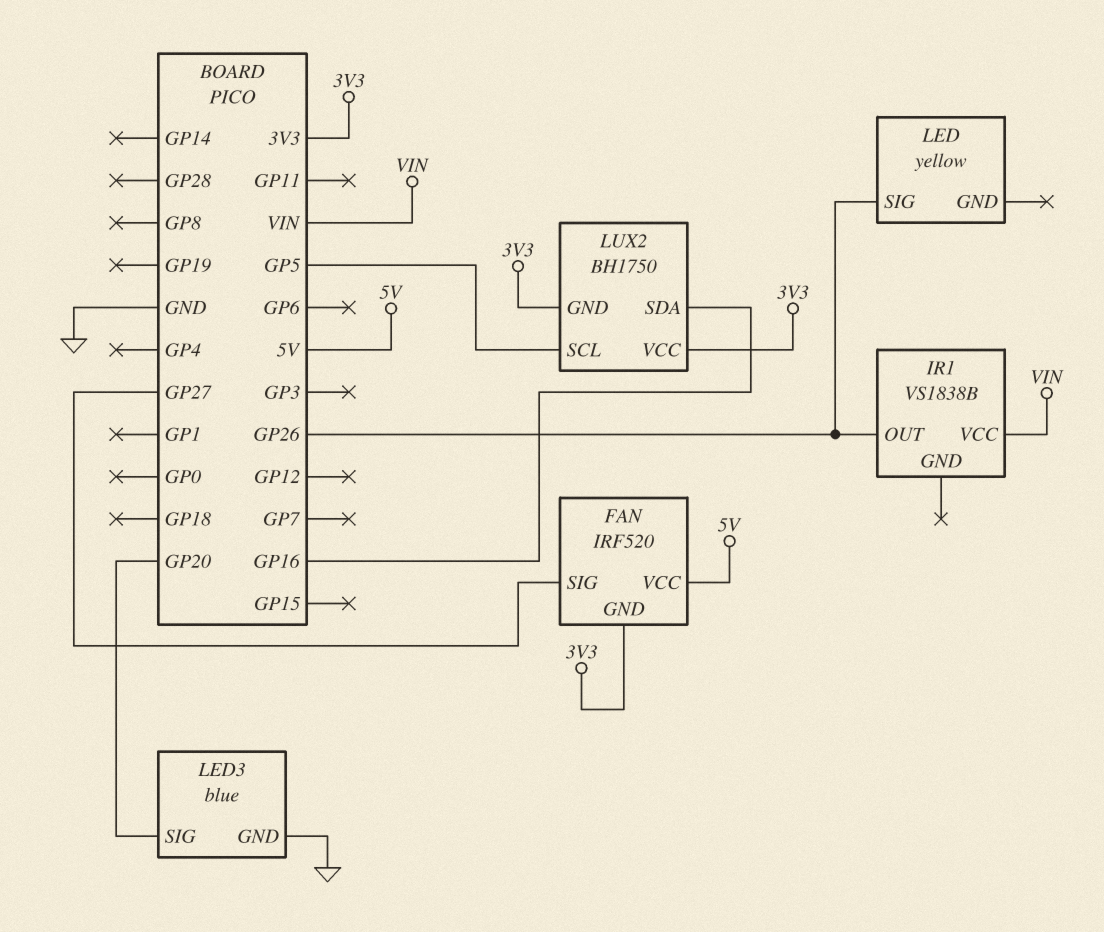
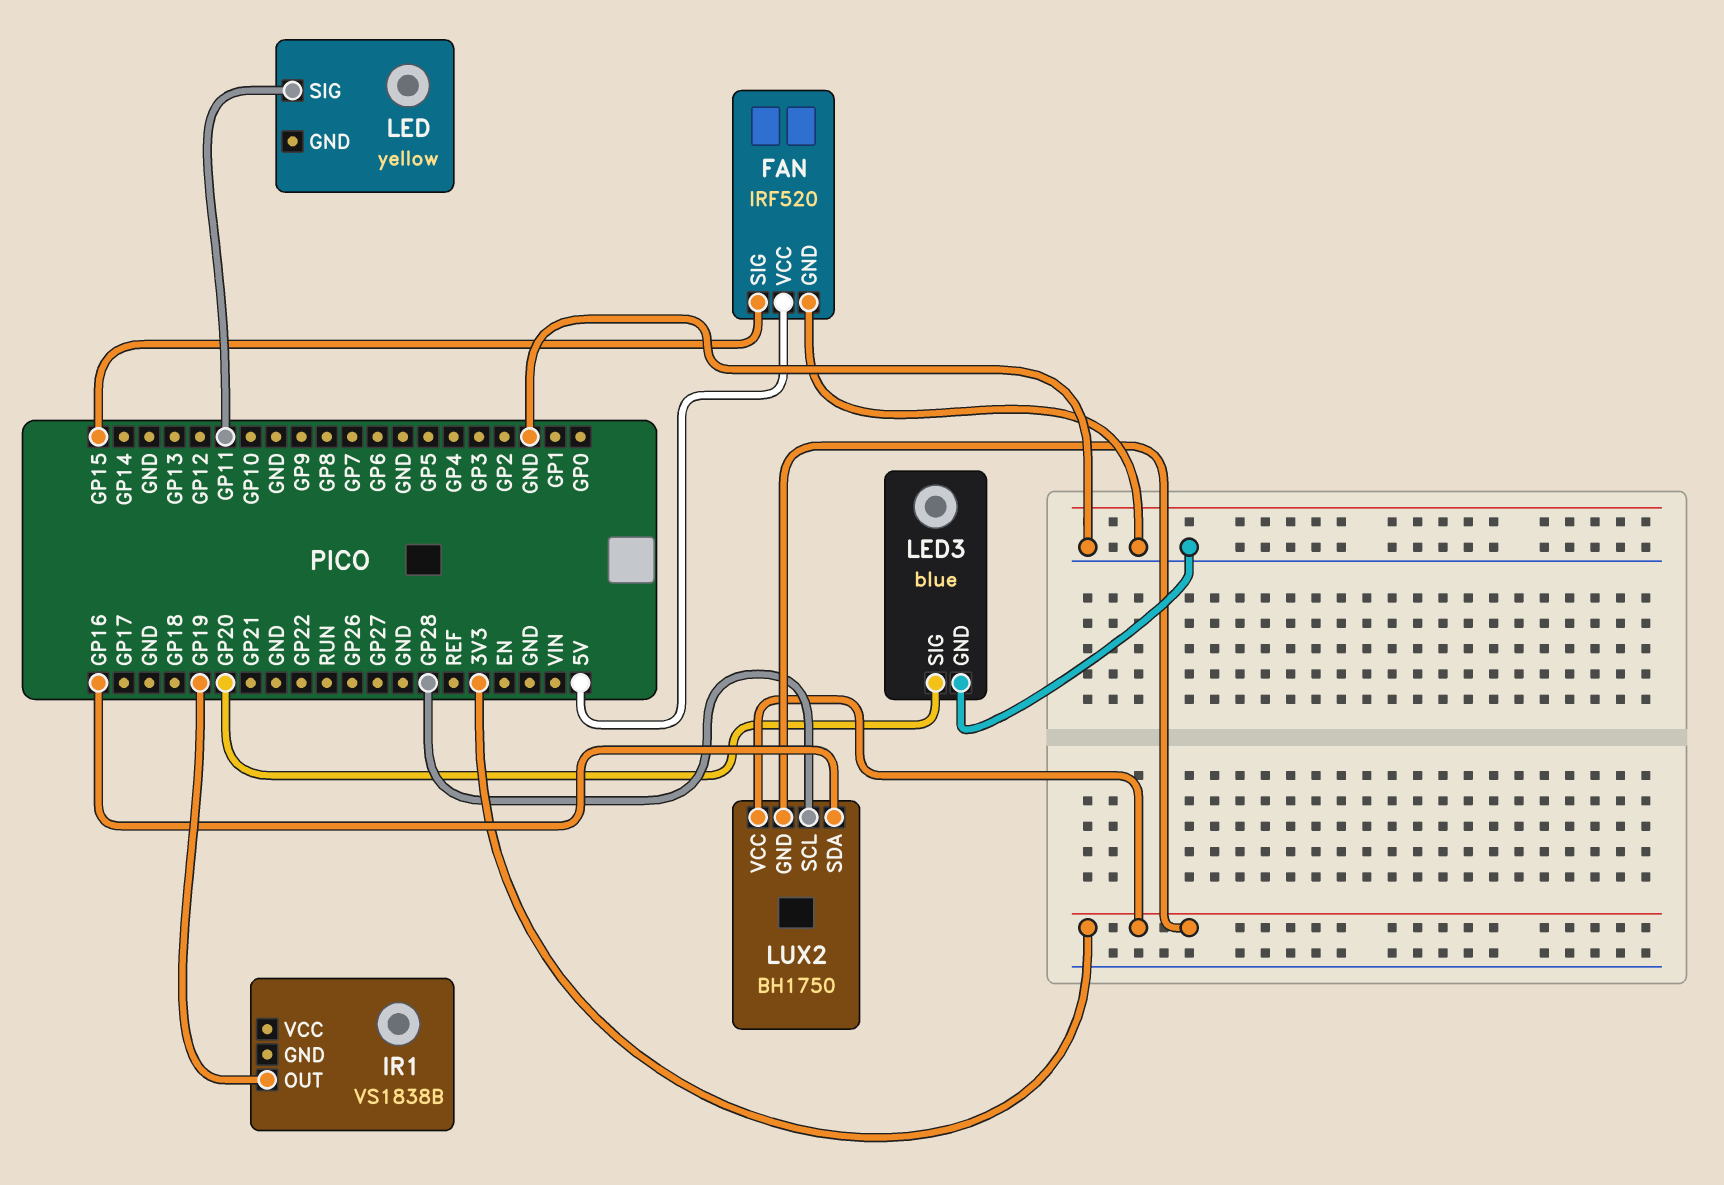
FAN pin GND: 3V3 -> GND
FAN pin SIG: GP27 -> GP15
IR1 pin OUT: GP26 -> GP19
IR1 pin VCC: VIN -> none
LED pin SIG: GP26 -> GP11
LUX2 pin SCL: GP5 -> GP28

